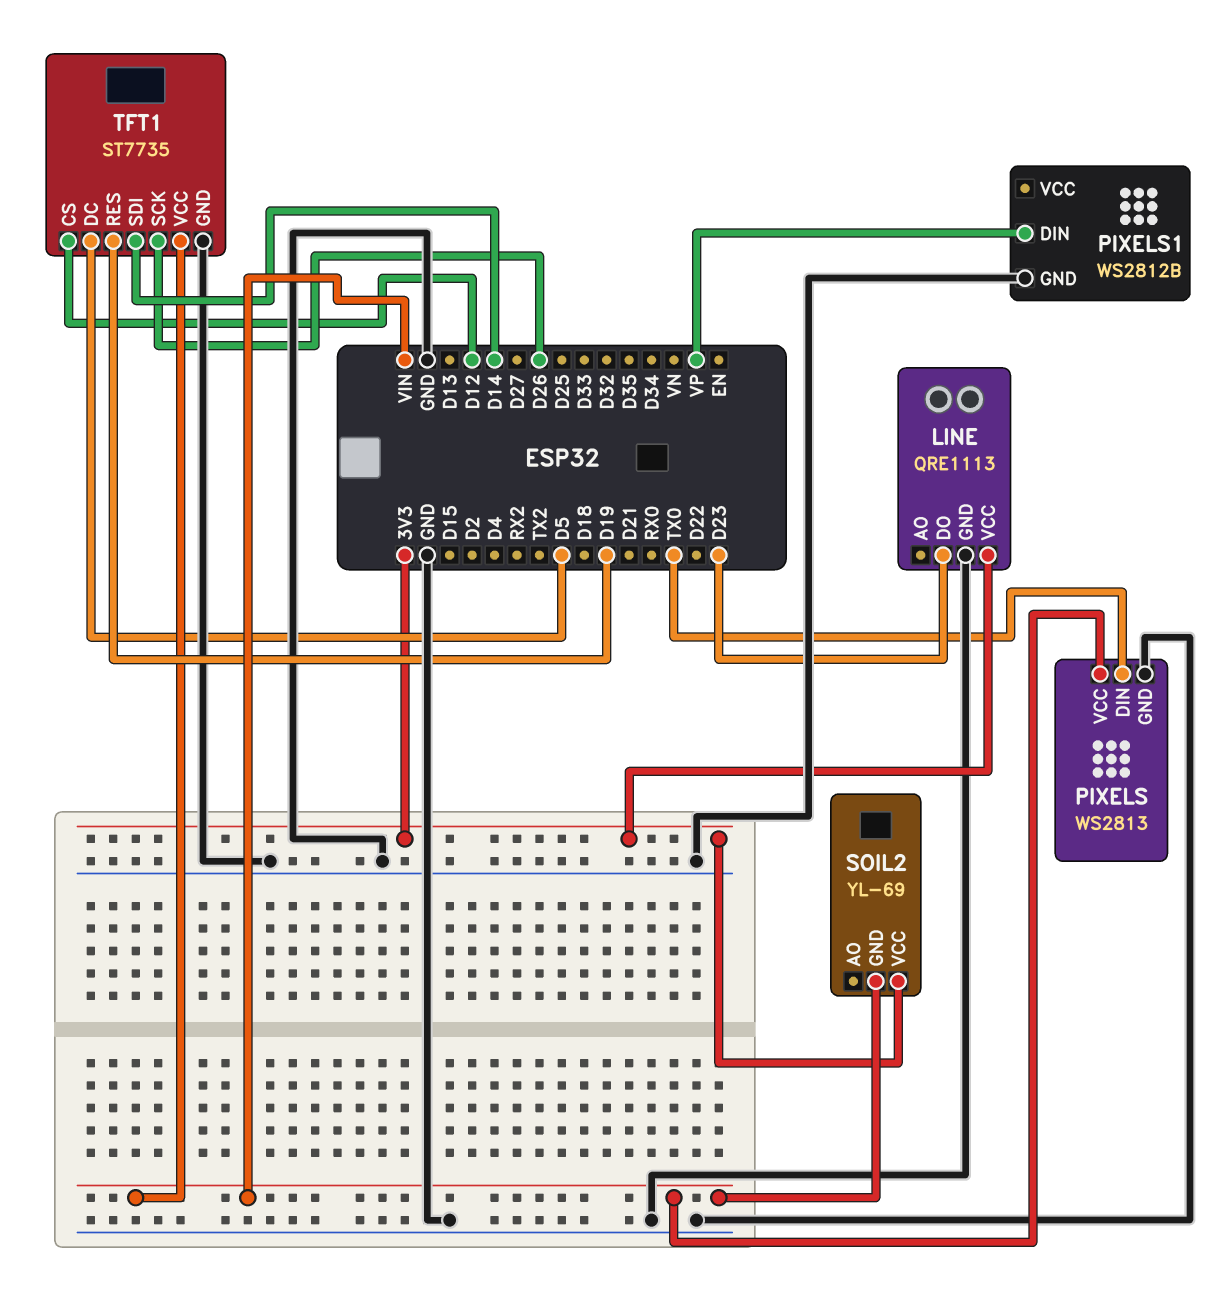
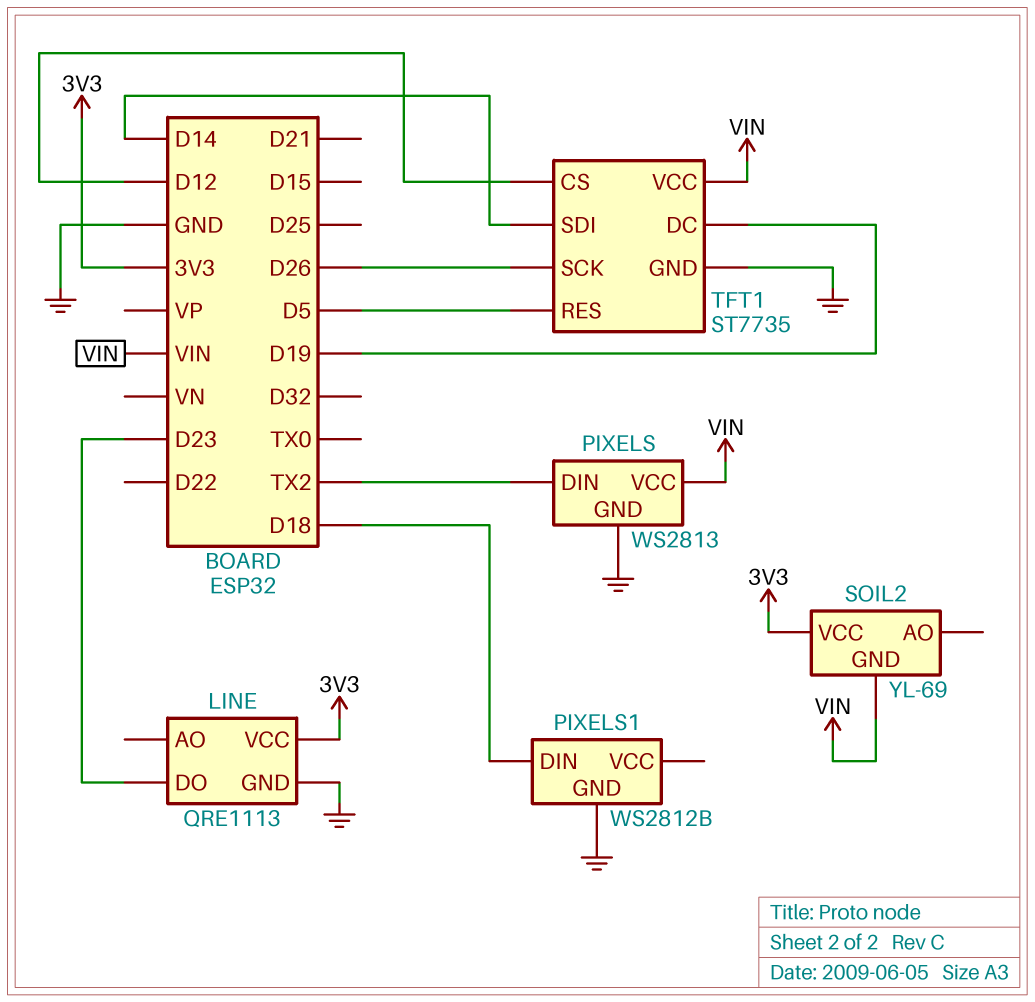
PIXELS pin DIN: TX0 -> TX2
PIXELS1 pin DIN: VP -> D18
TFT1 pin DC: D5 -> D19
TFT1 pin RES: D19 -> D5

